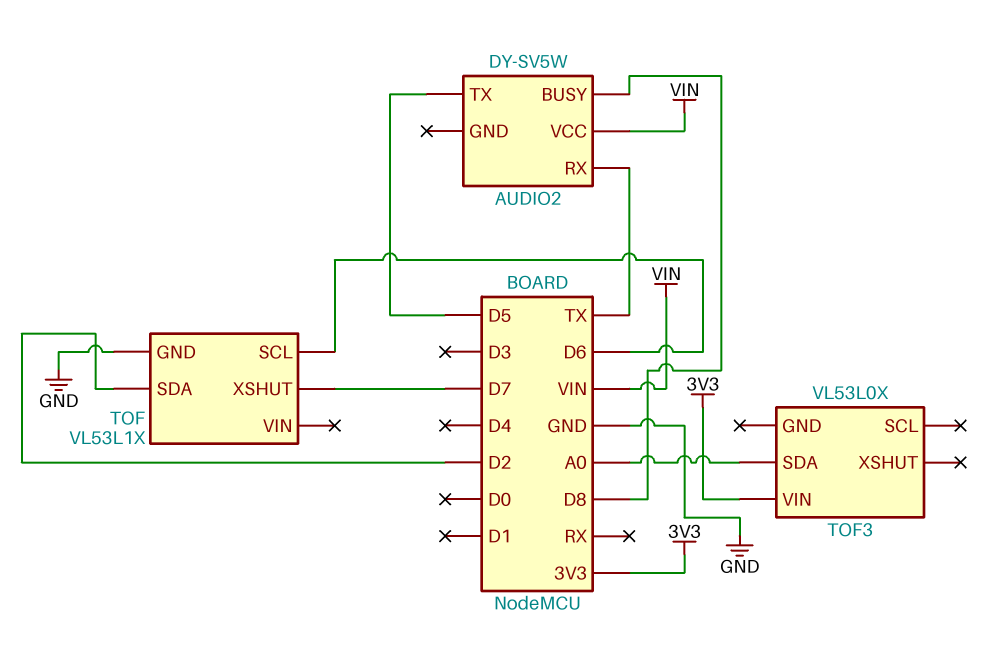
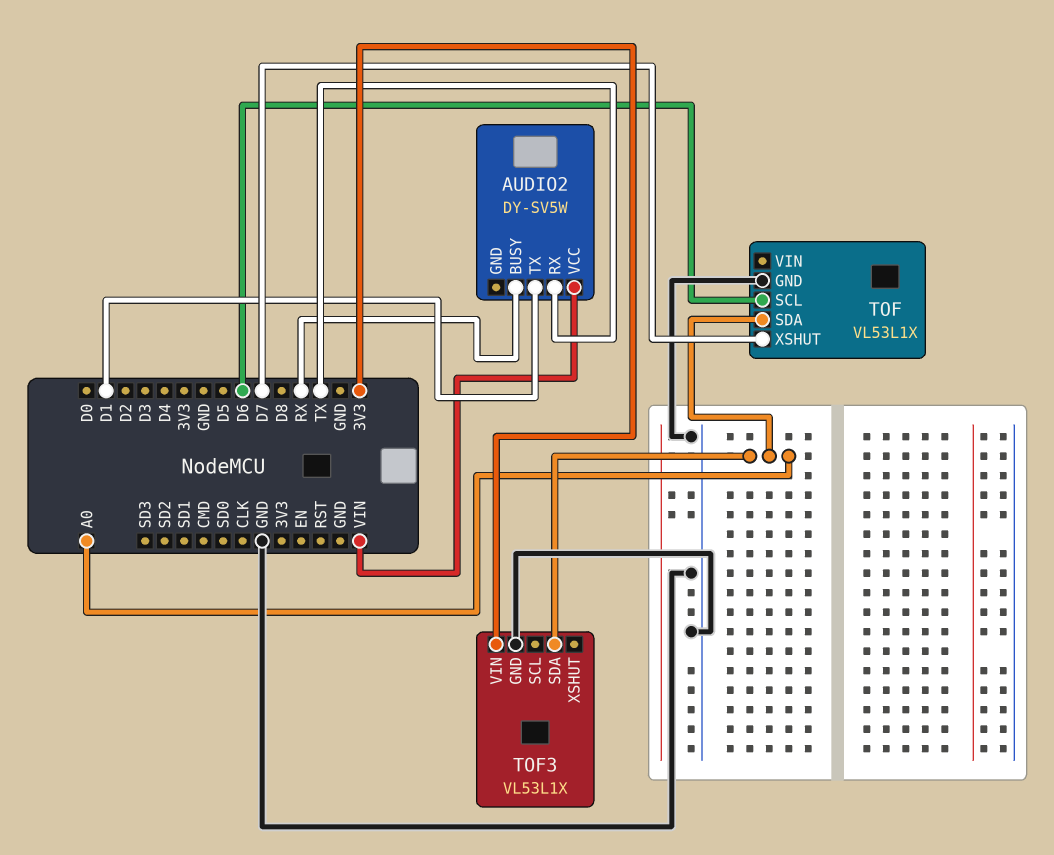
AUDIO2 pin BUSY: D8 -> RX
AUDIO2 pin TX: D5 -> D1
TOF pin SDA: D2 -> A0
TOF3: VL53L0X -> VL53L1X
TOF3 pin GND: none -> GND

